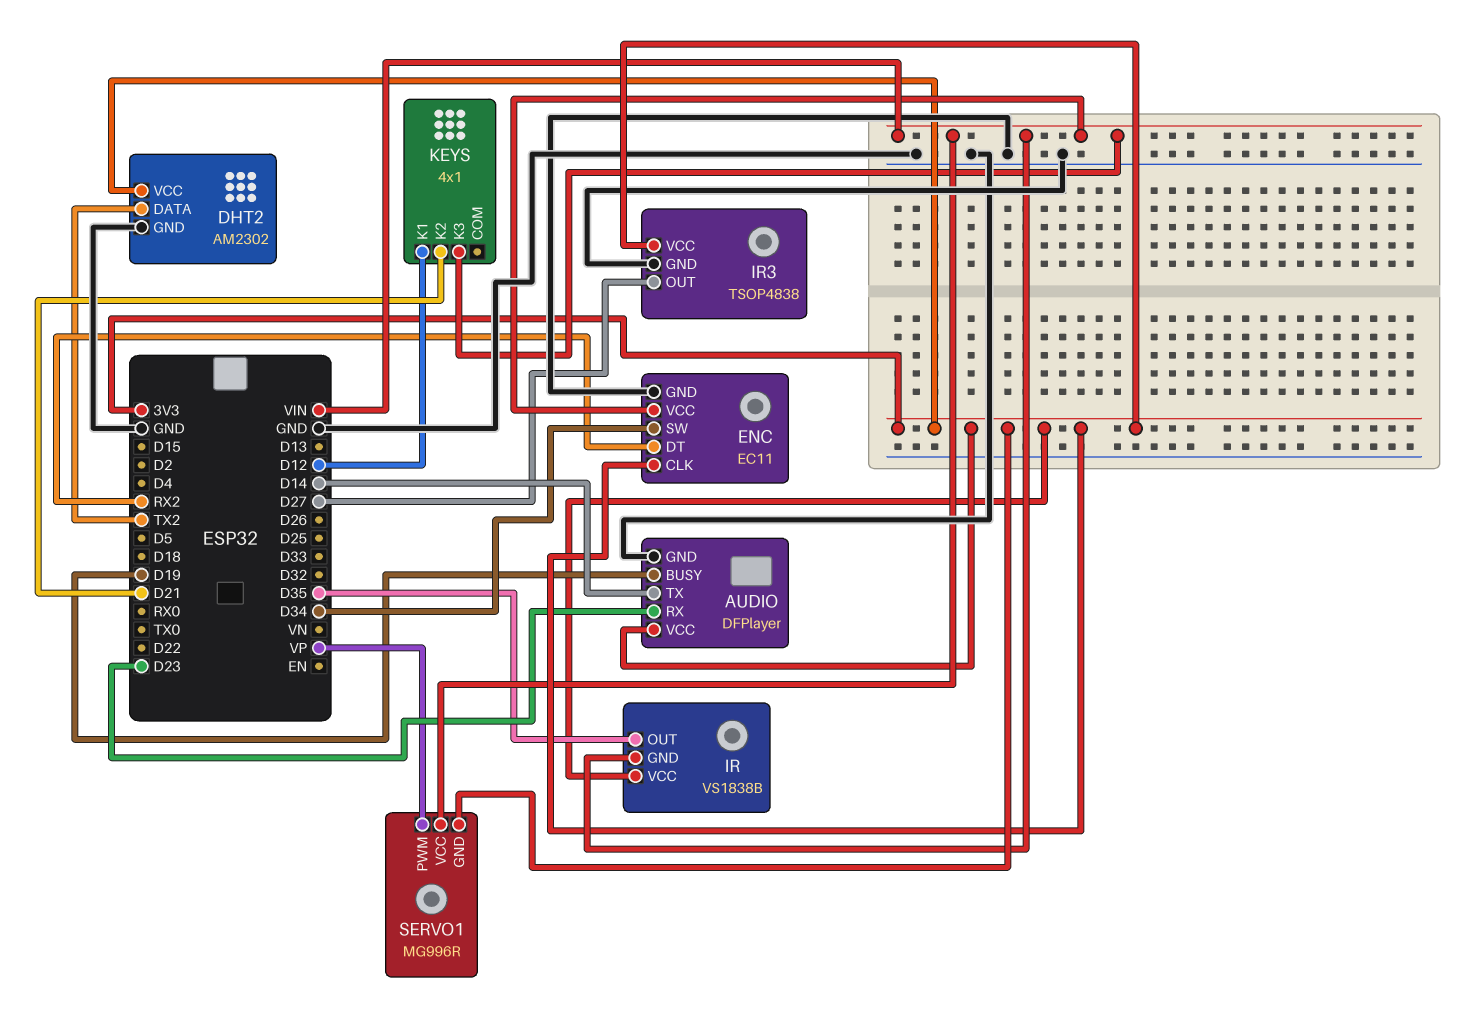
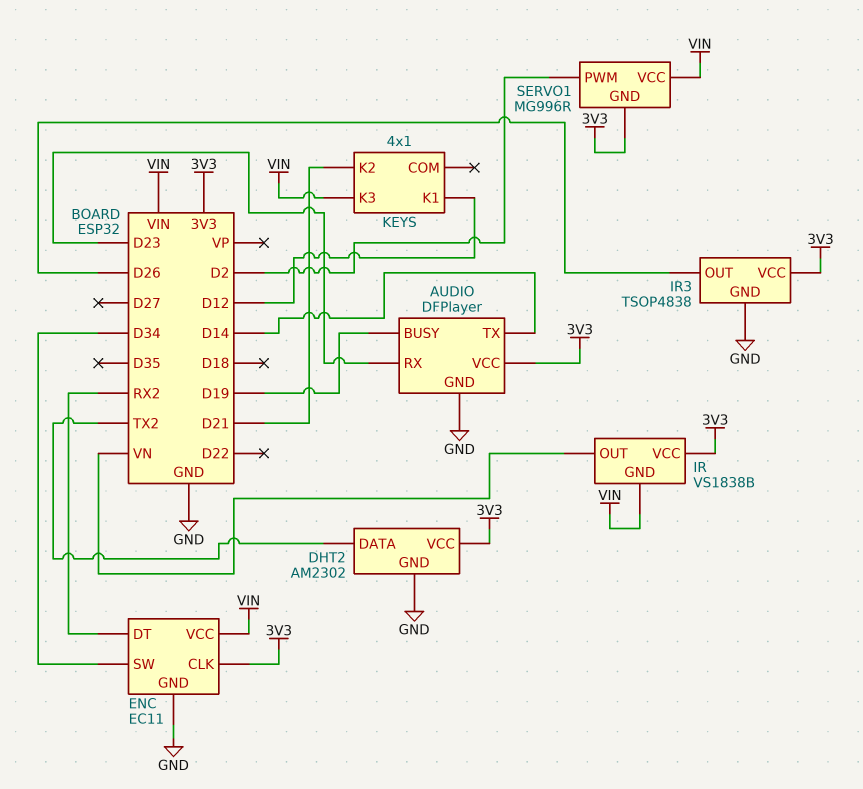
IR pin OUT: D35 -> VN
IR3 pin OUT: D27 -> D26
SERVO1 pin PWM: VP -> D2

